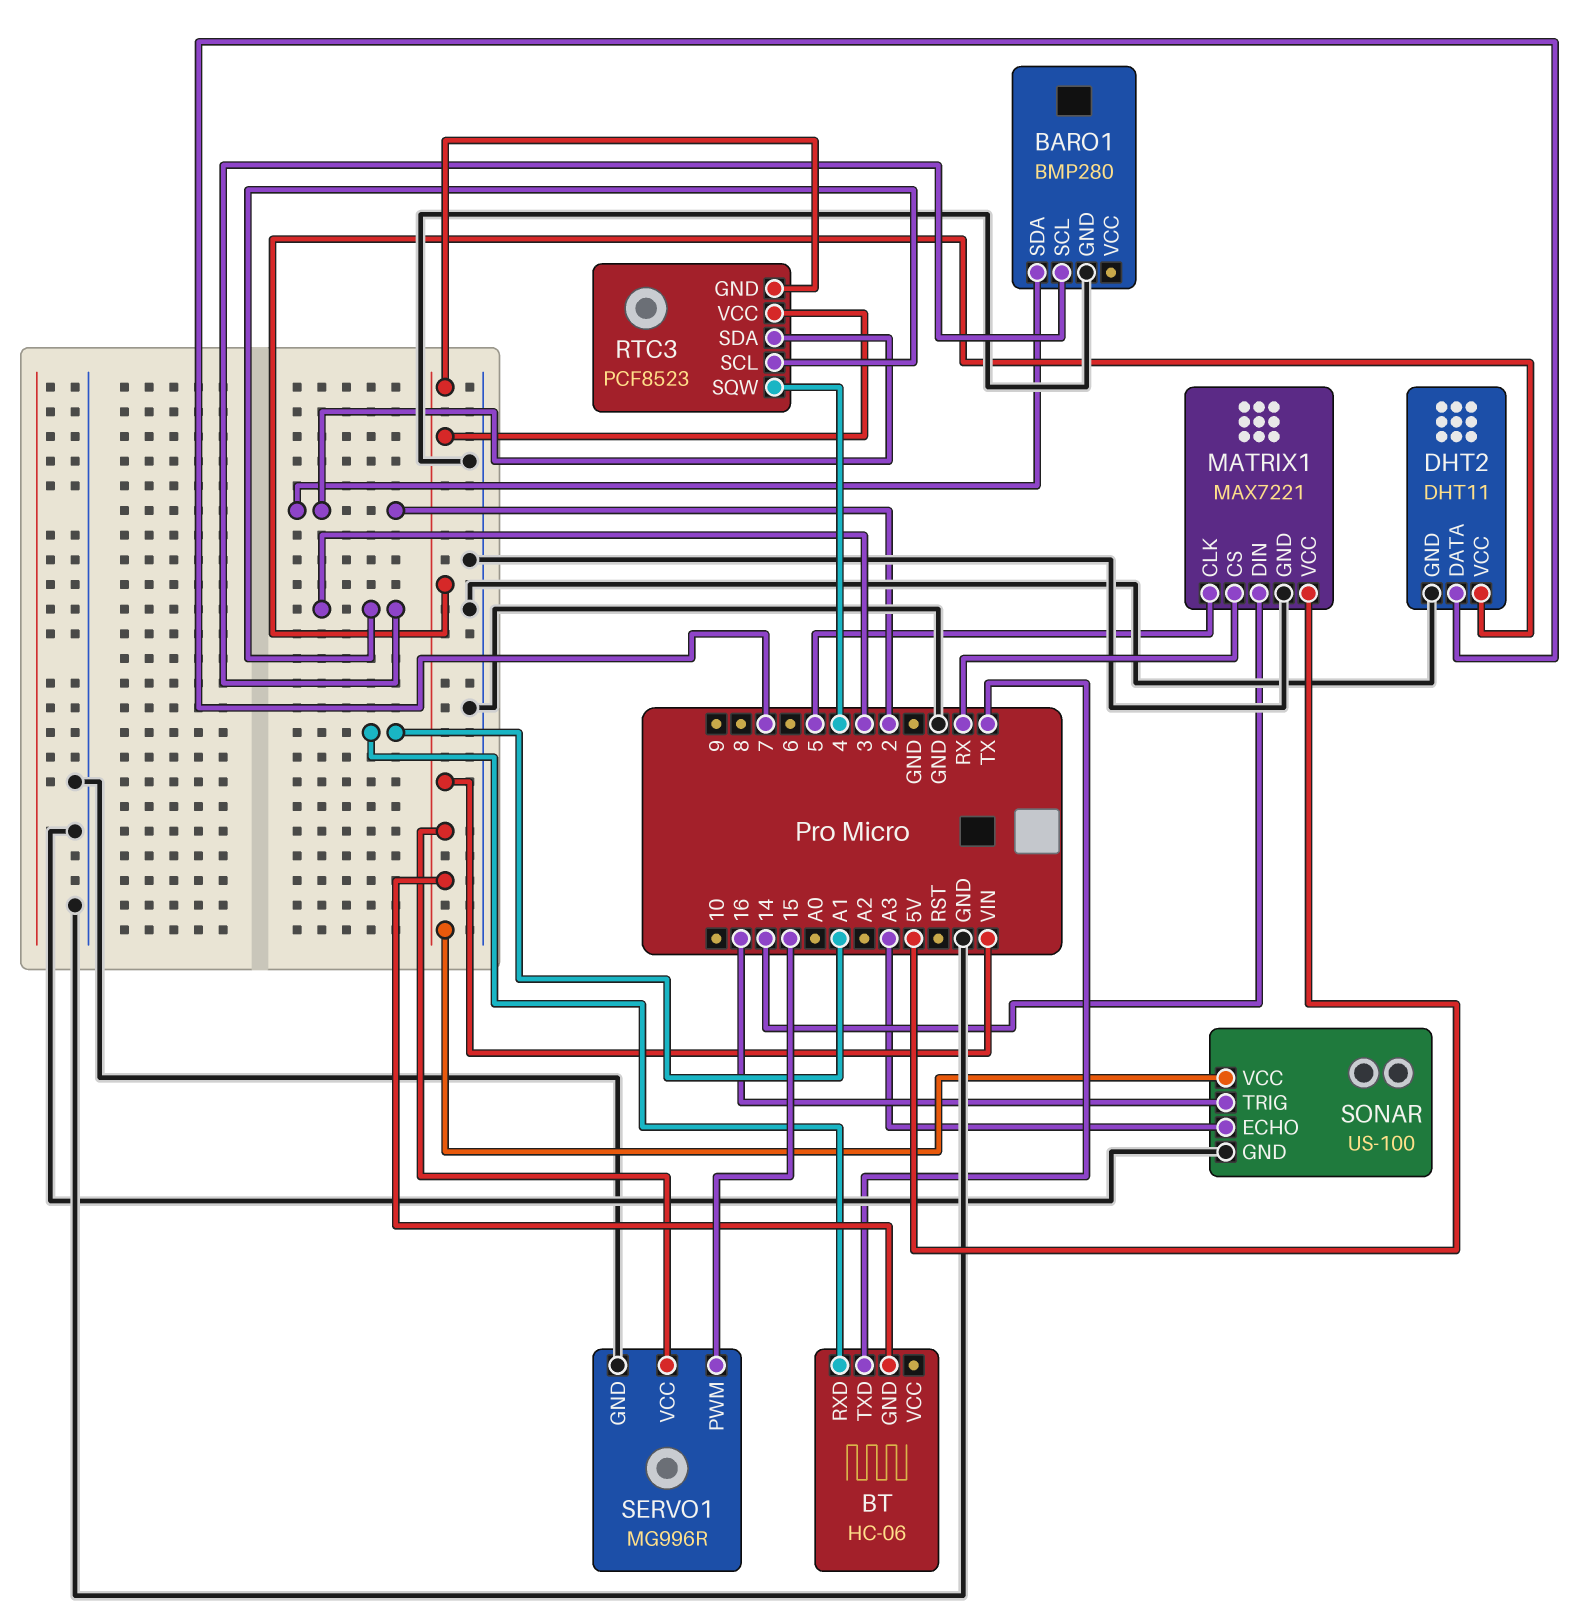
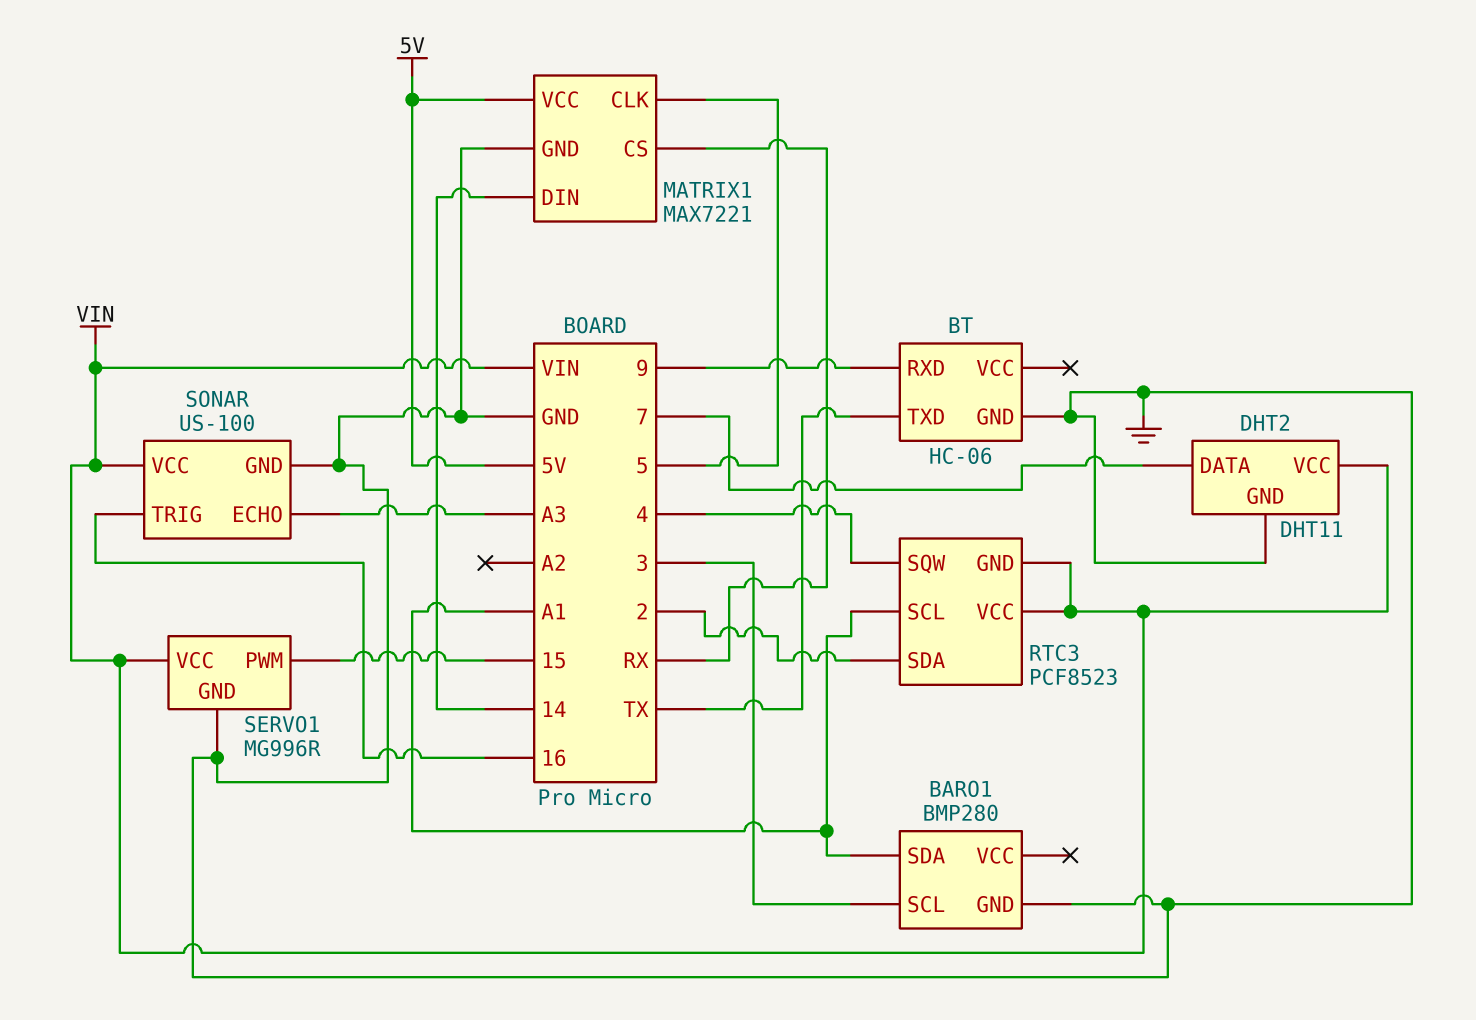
BARO1 pin SDA: 2 -> A1
BT pin GND: VIN -> GND
BT pin RXD: A1 -> 9
RTC3 pin SCL: 3 -> A1

